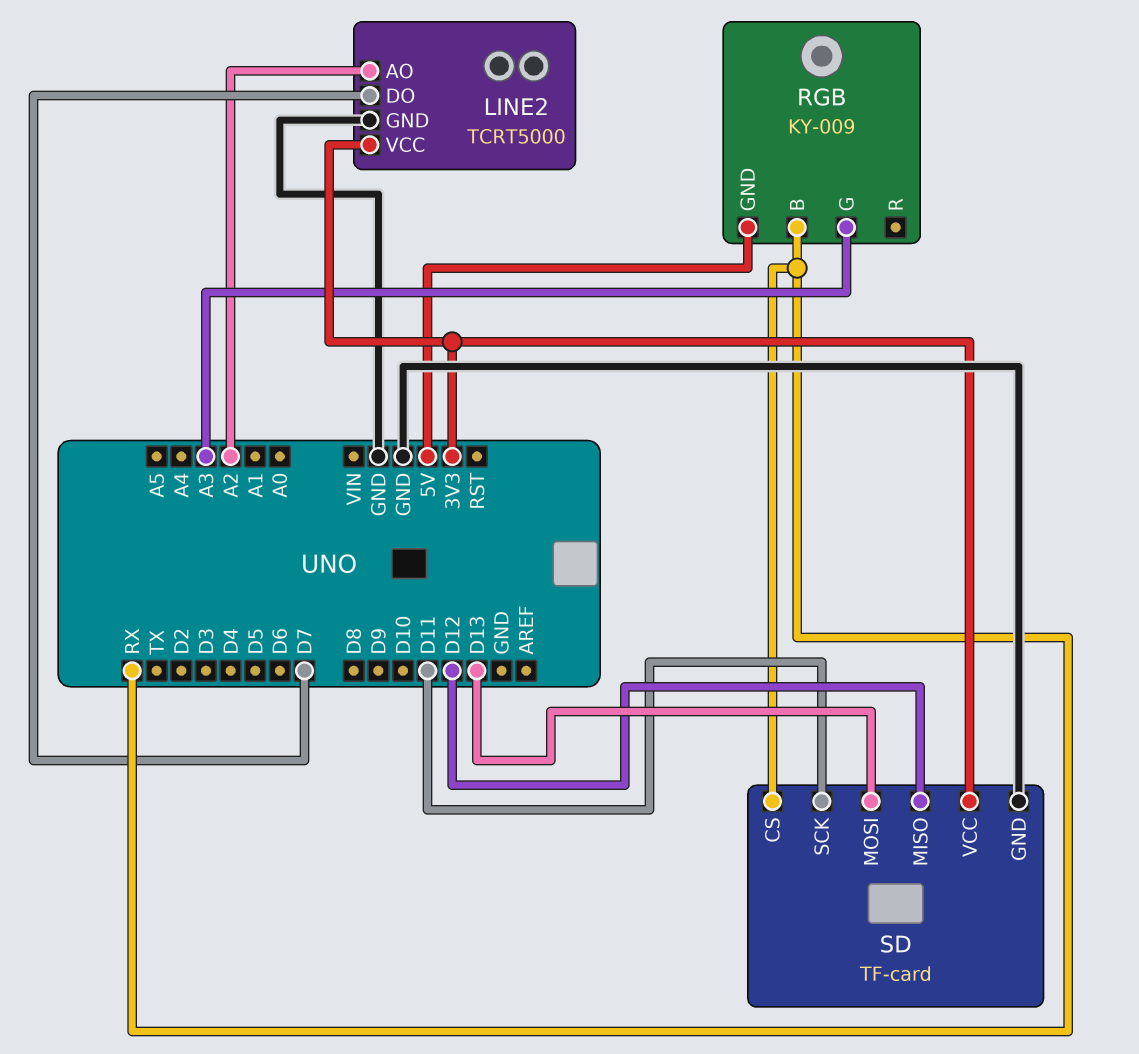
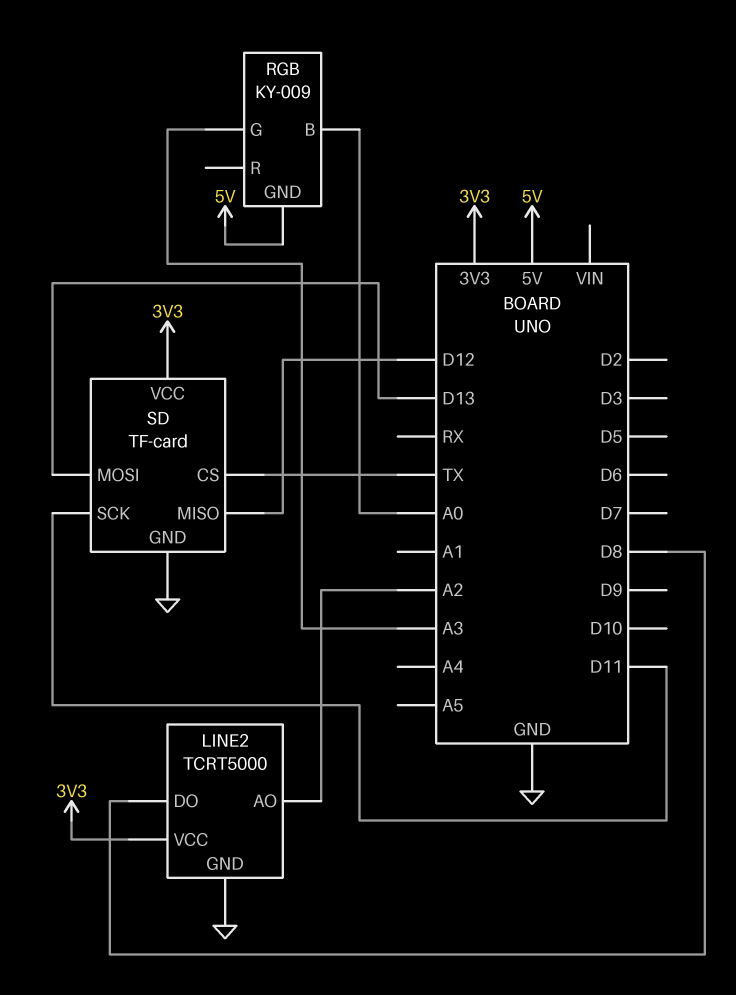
LINE2 pin DO: D7 -> D8
RGB pin B: RX -> A0
SD pin CS: RX -> TX

